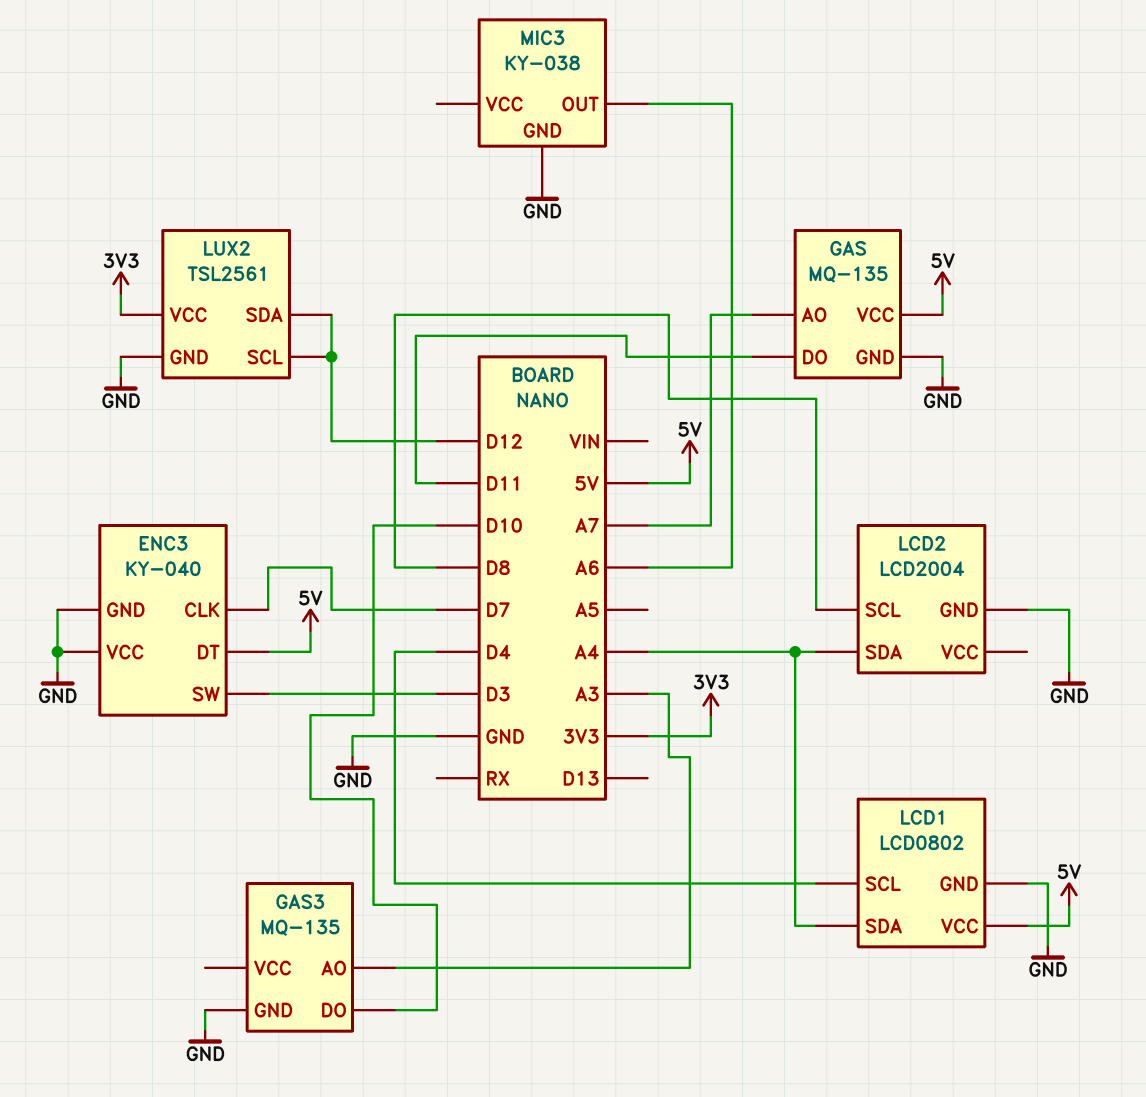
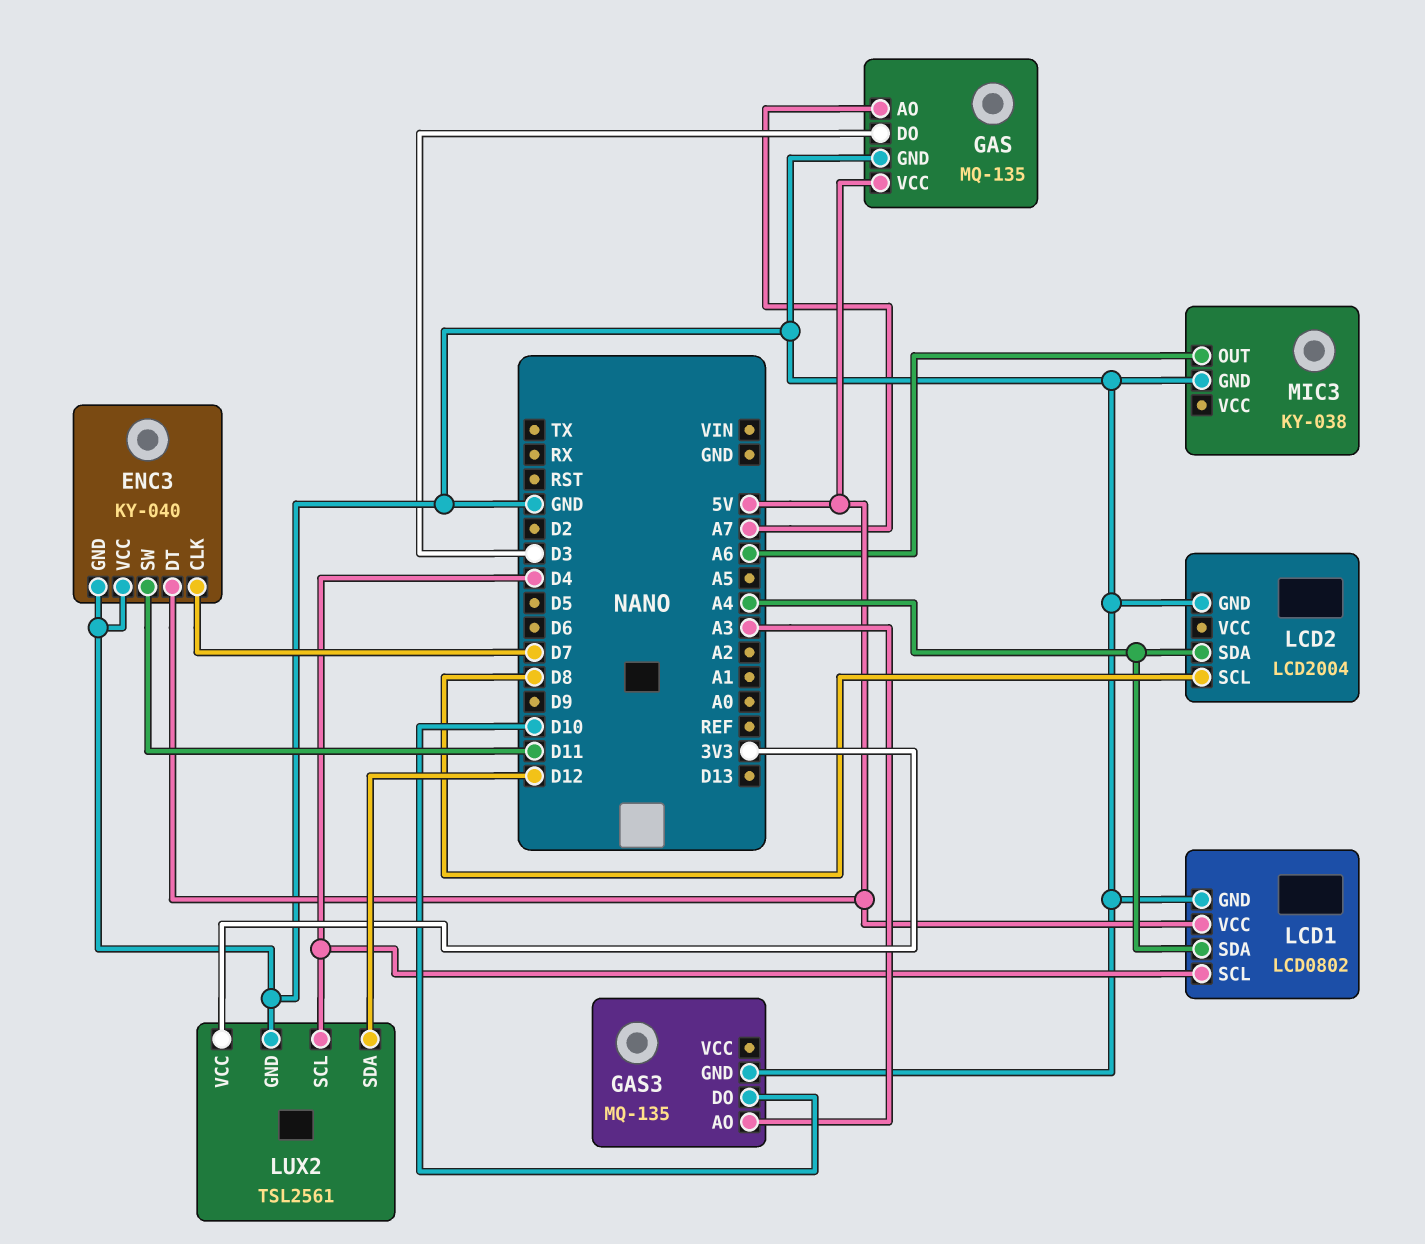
ENC3 pin SW: D3 -> D11
GAS pin DO: D11 -> D3
LUX2 pin SCL: D12 -> D4

